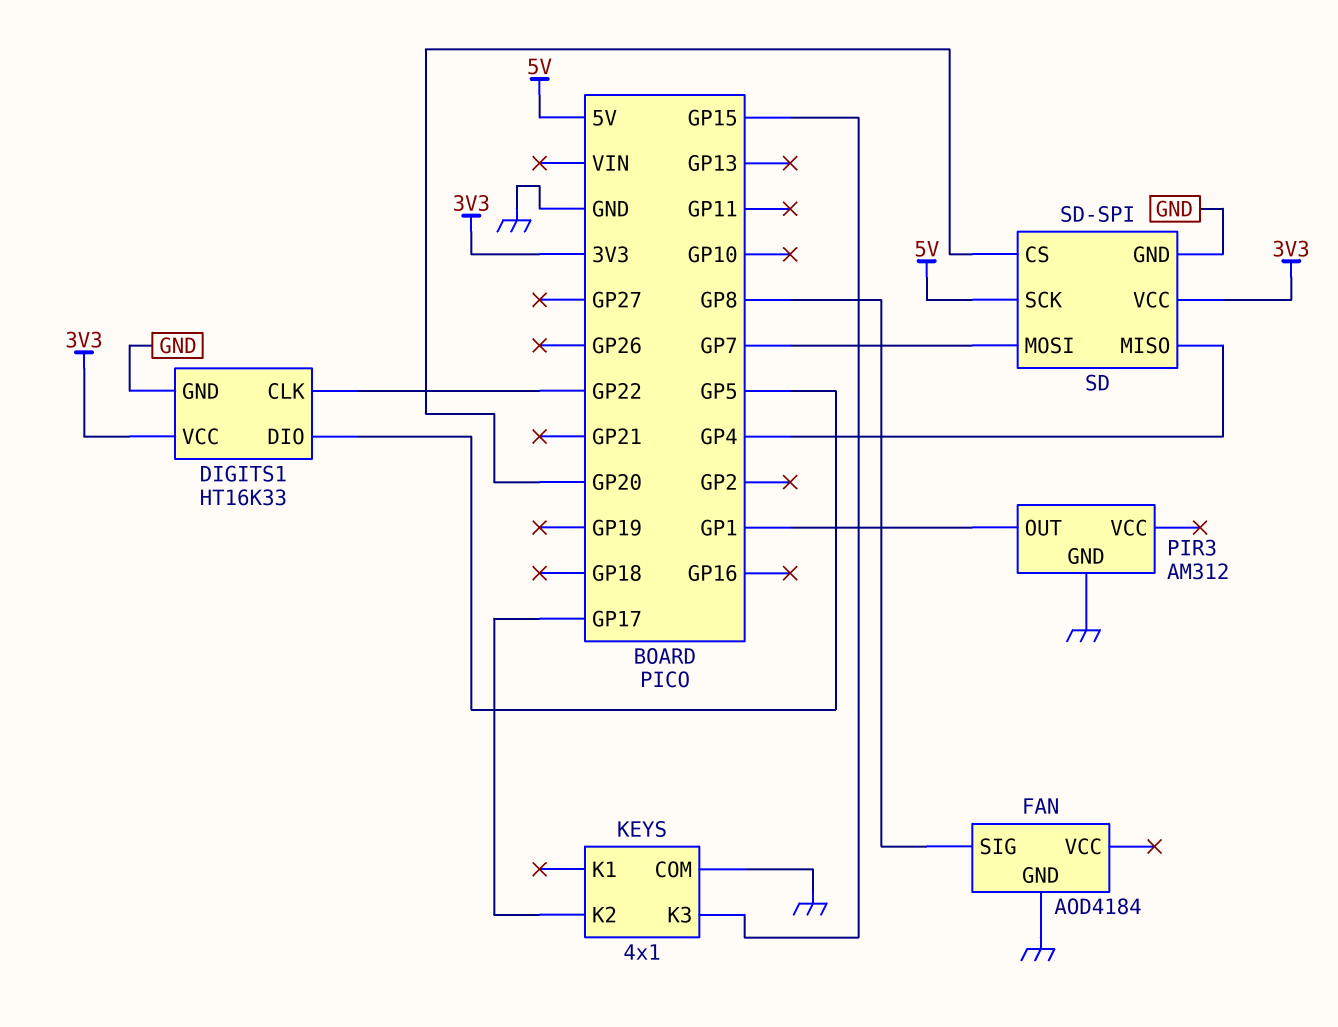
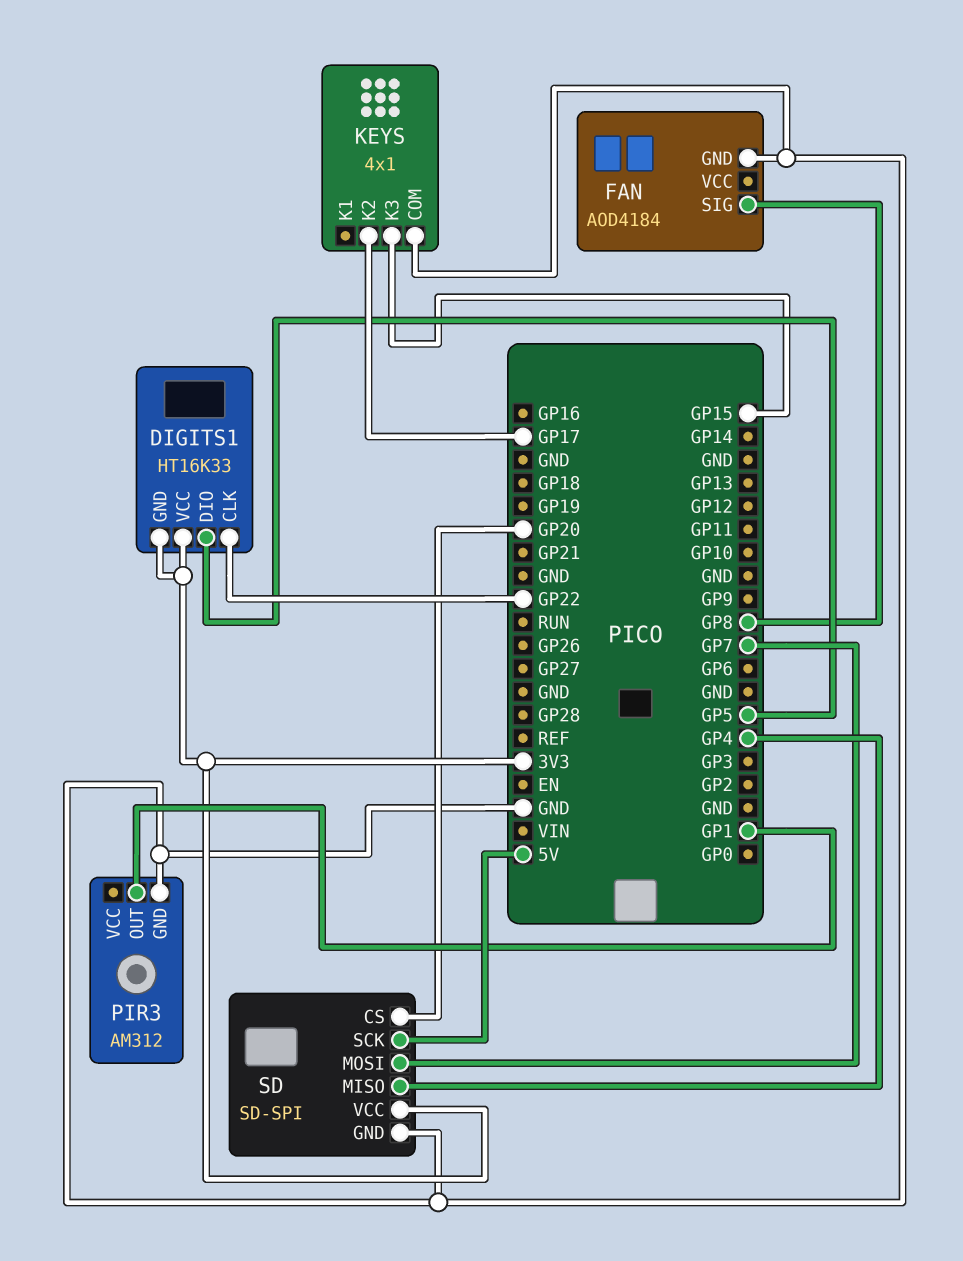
DIGITS1 pin GND: GND -> 3V3

